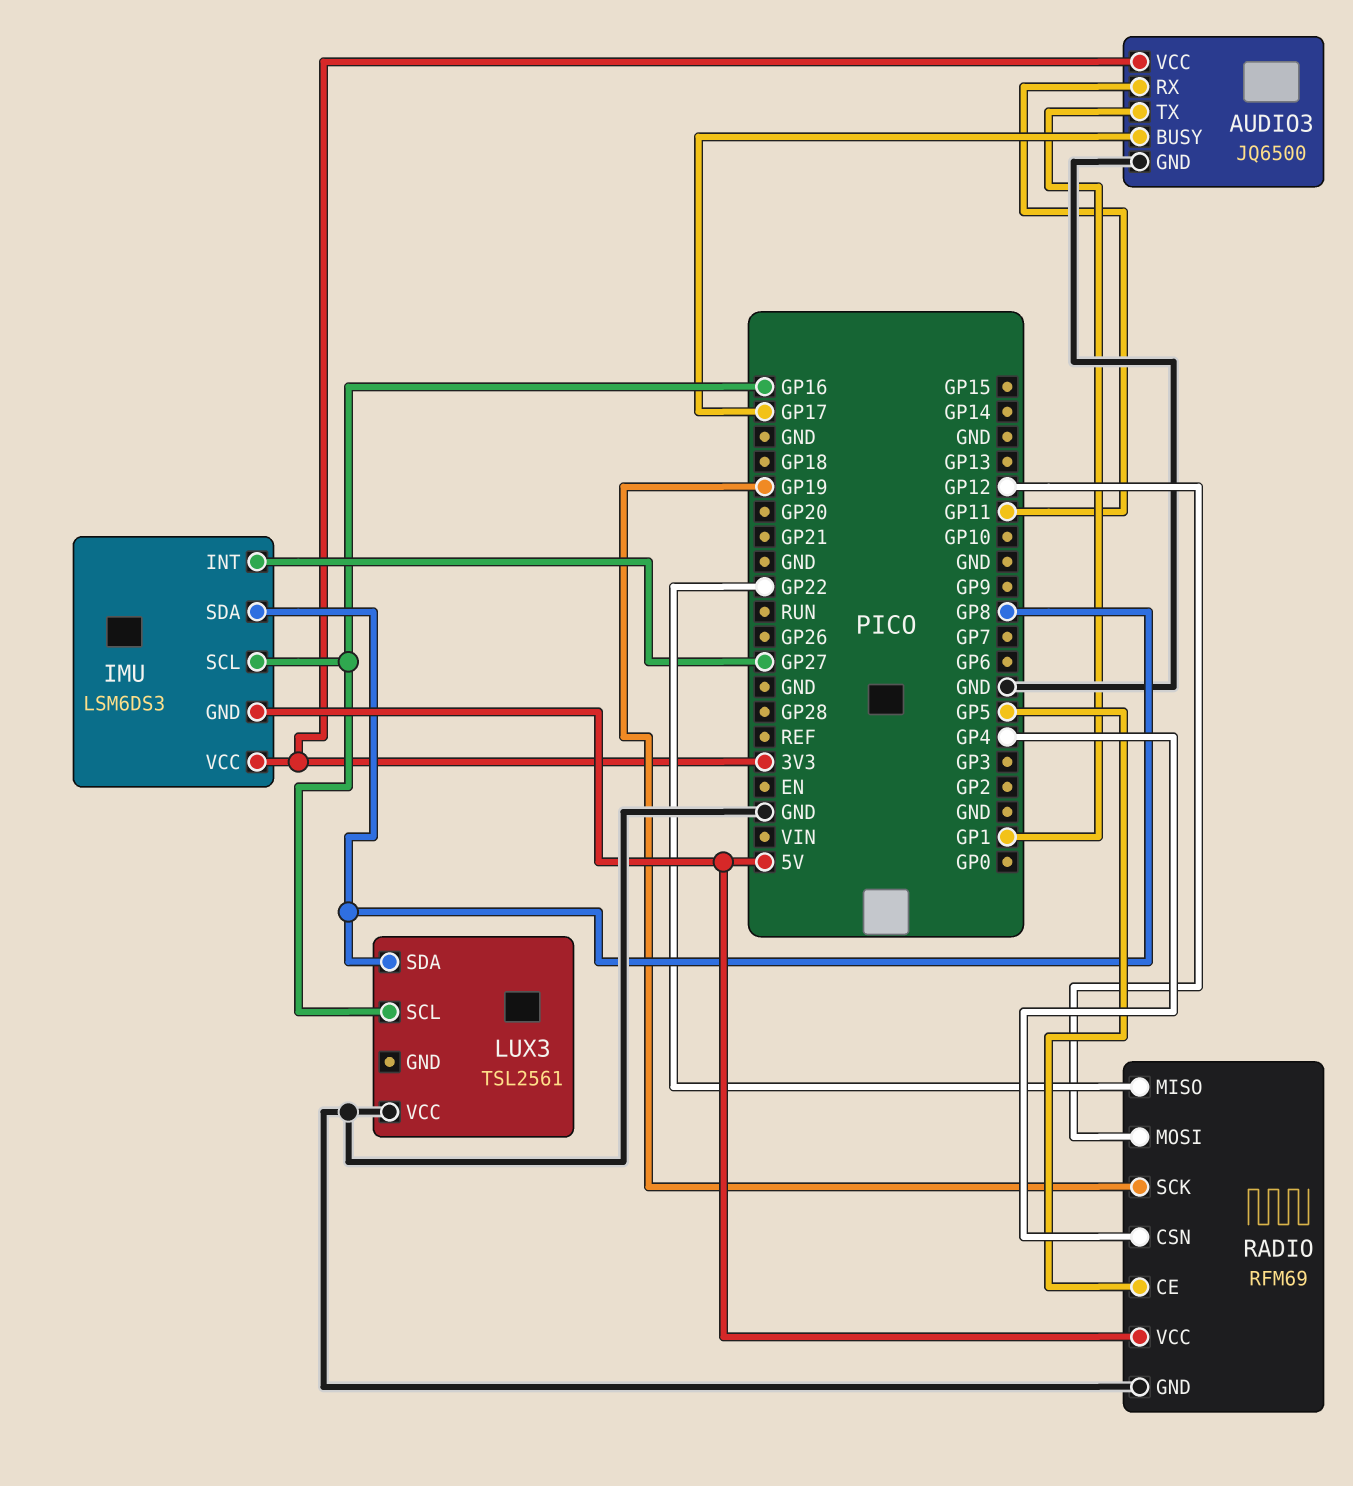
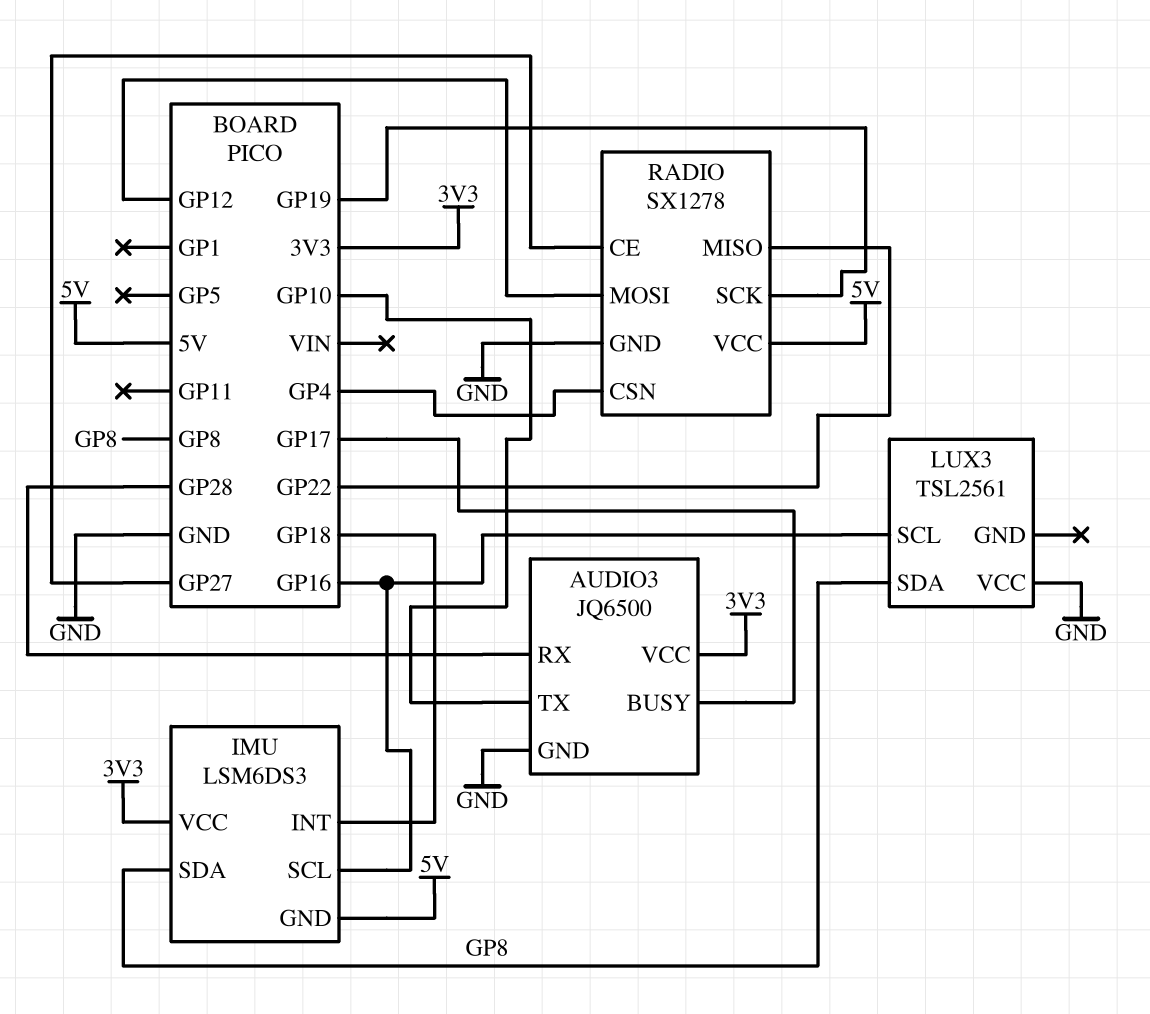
AUDIO3 pin RX: GP11 -> GP28
AUDIO3 pin TX: GP1 -> GP10
IMU pin INT: GP27 -> GP18
RADIO: RFM69 -> SX1278
RADIO pin CE: GP5 -> GP27

